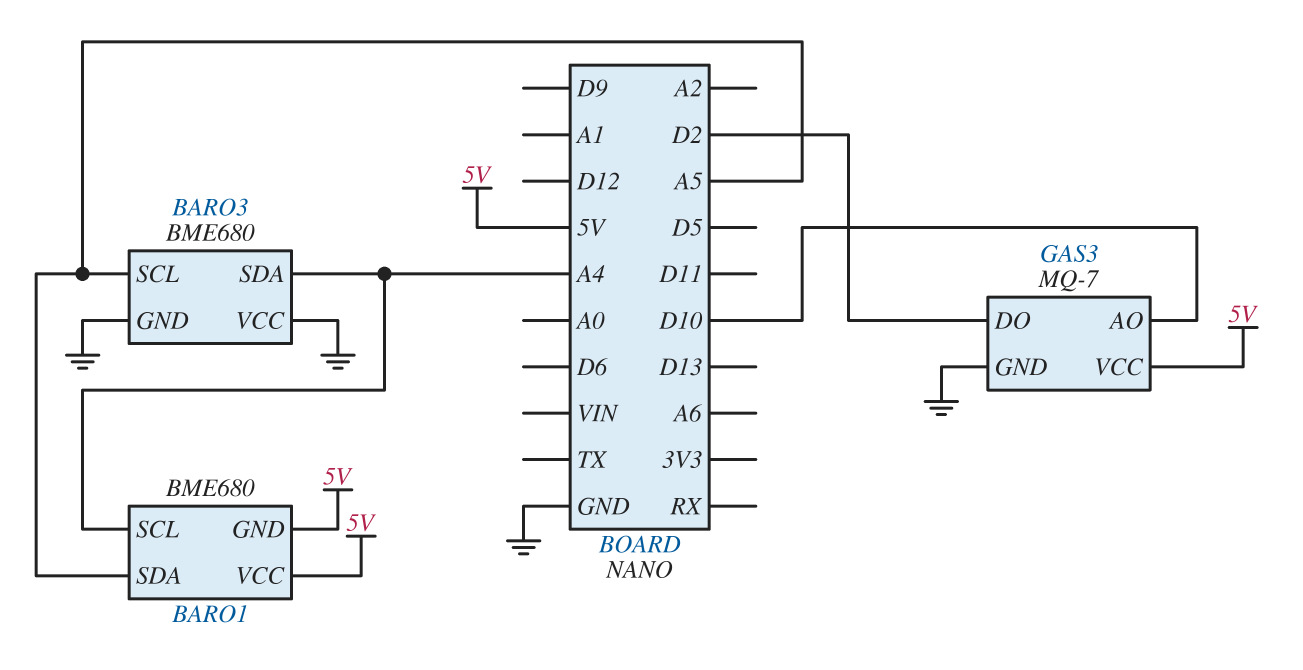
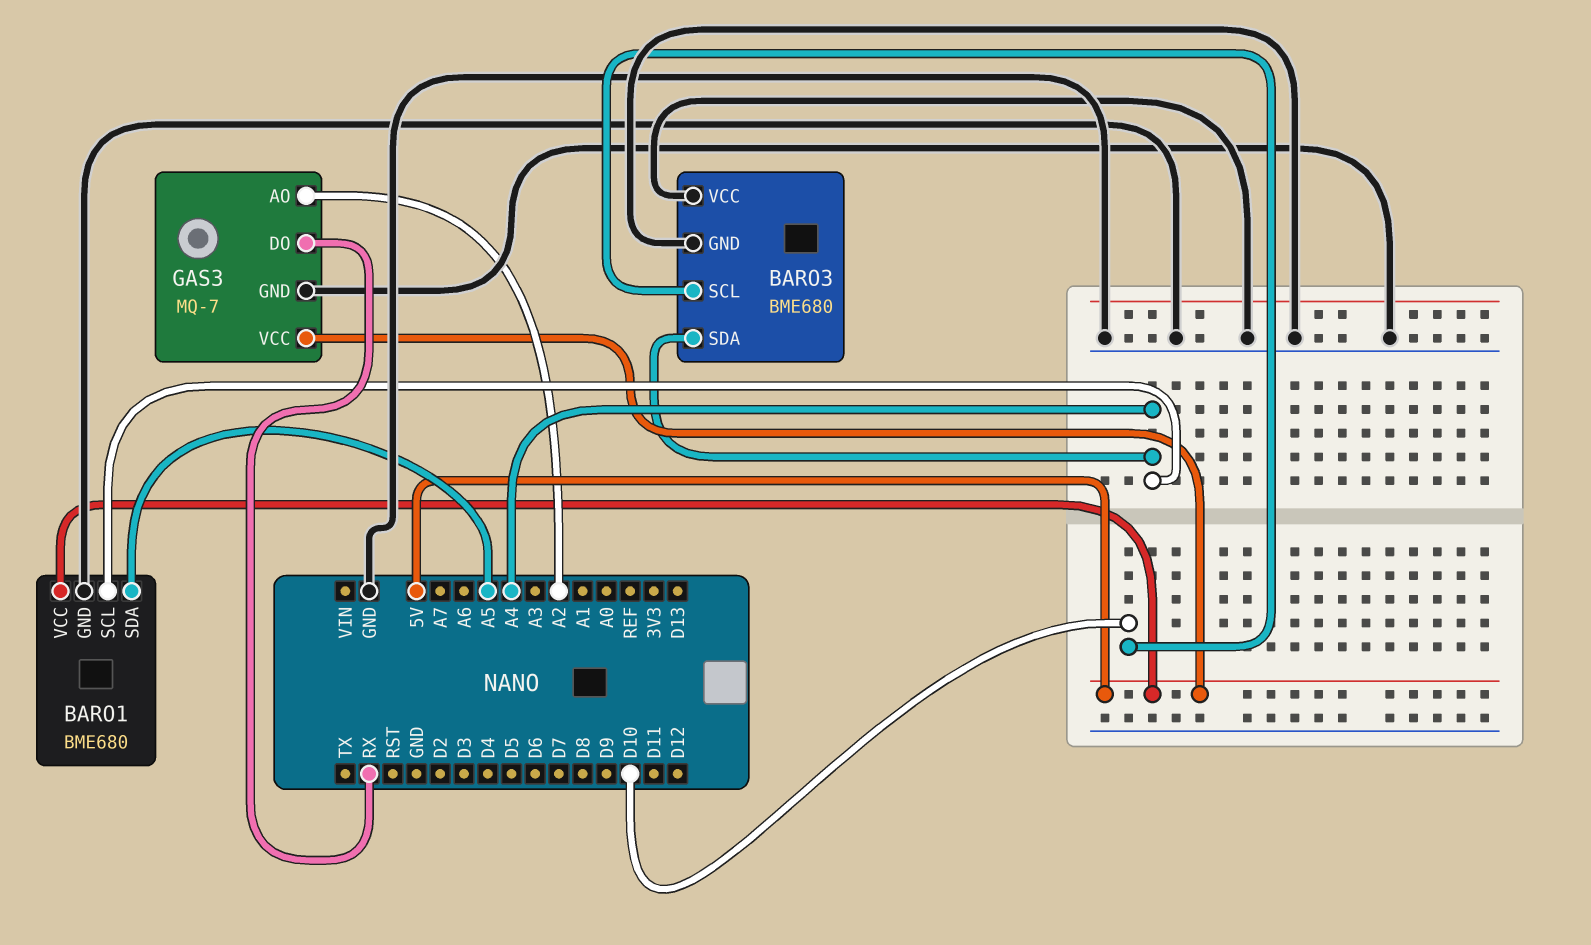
BARO1 pin GND: 5V -> GND
BARO3 pin SCL: A5 -> D10
GAS3 pin AO: D10 -> A2
GAS3 pin DO: D2 -> RX

